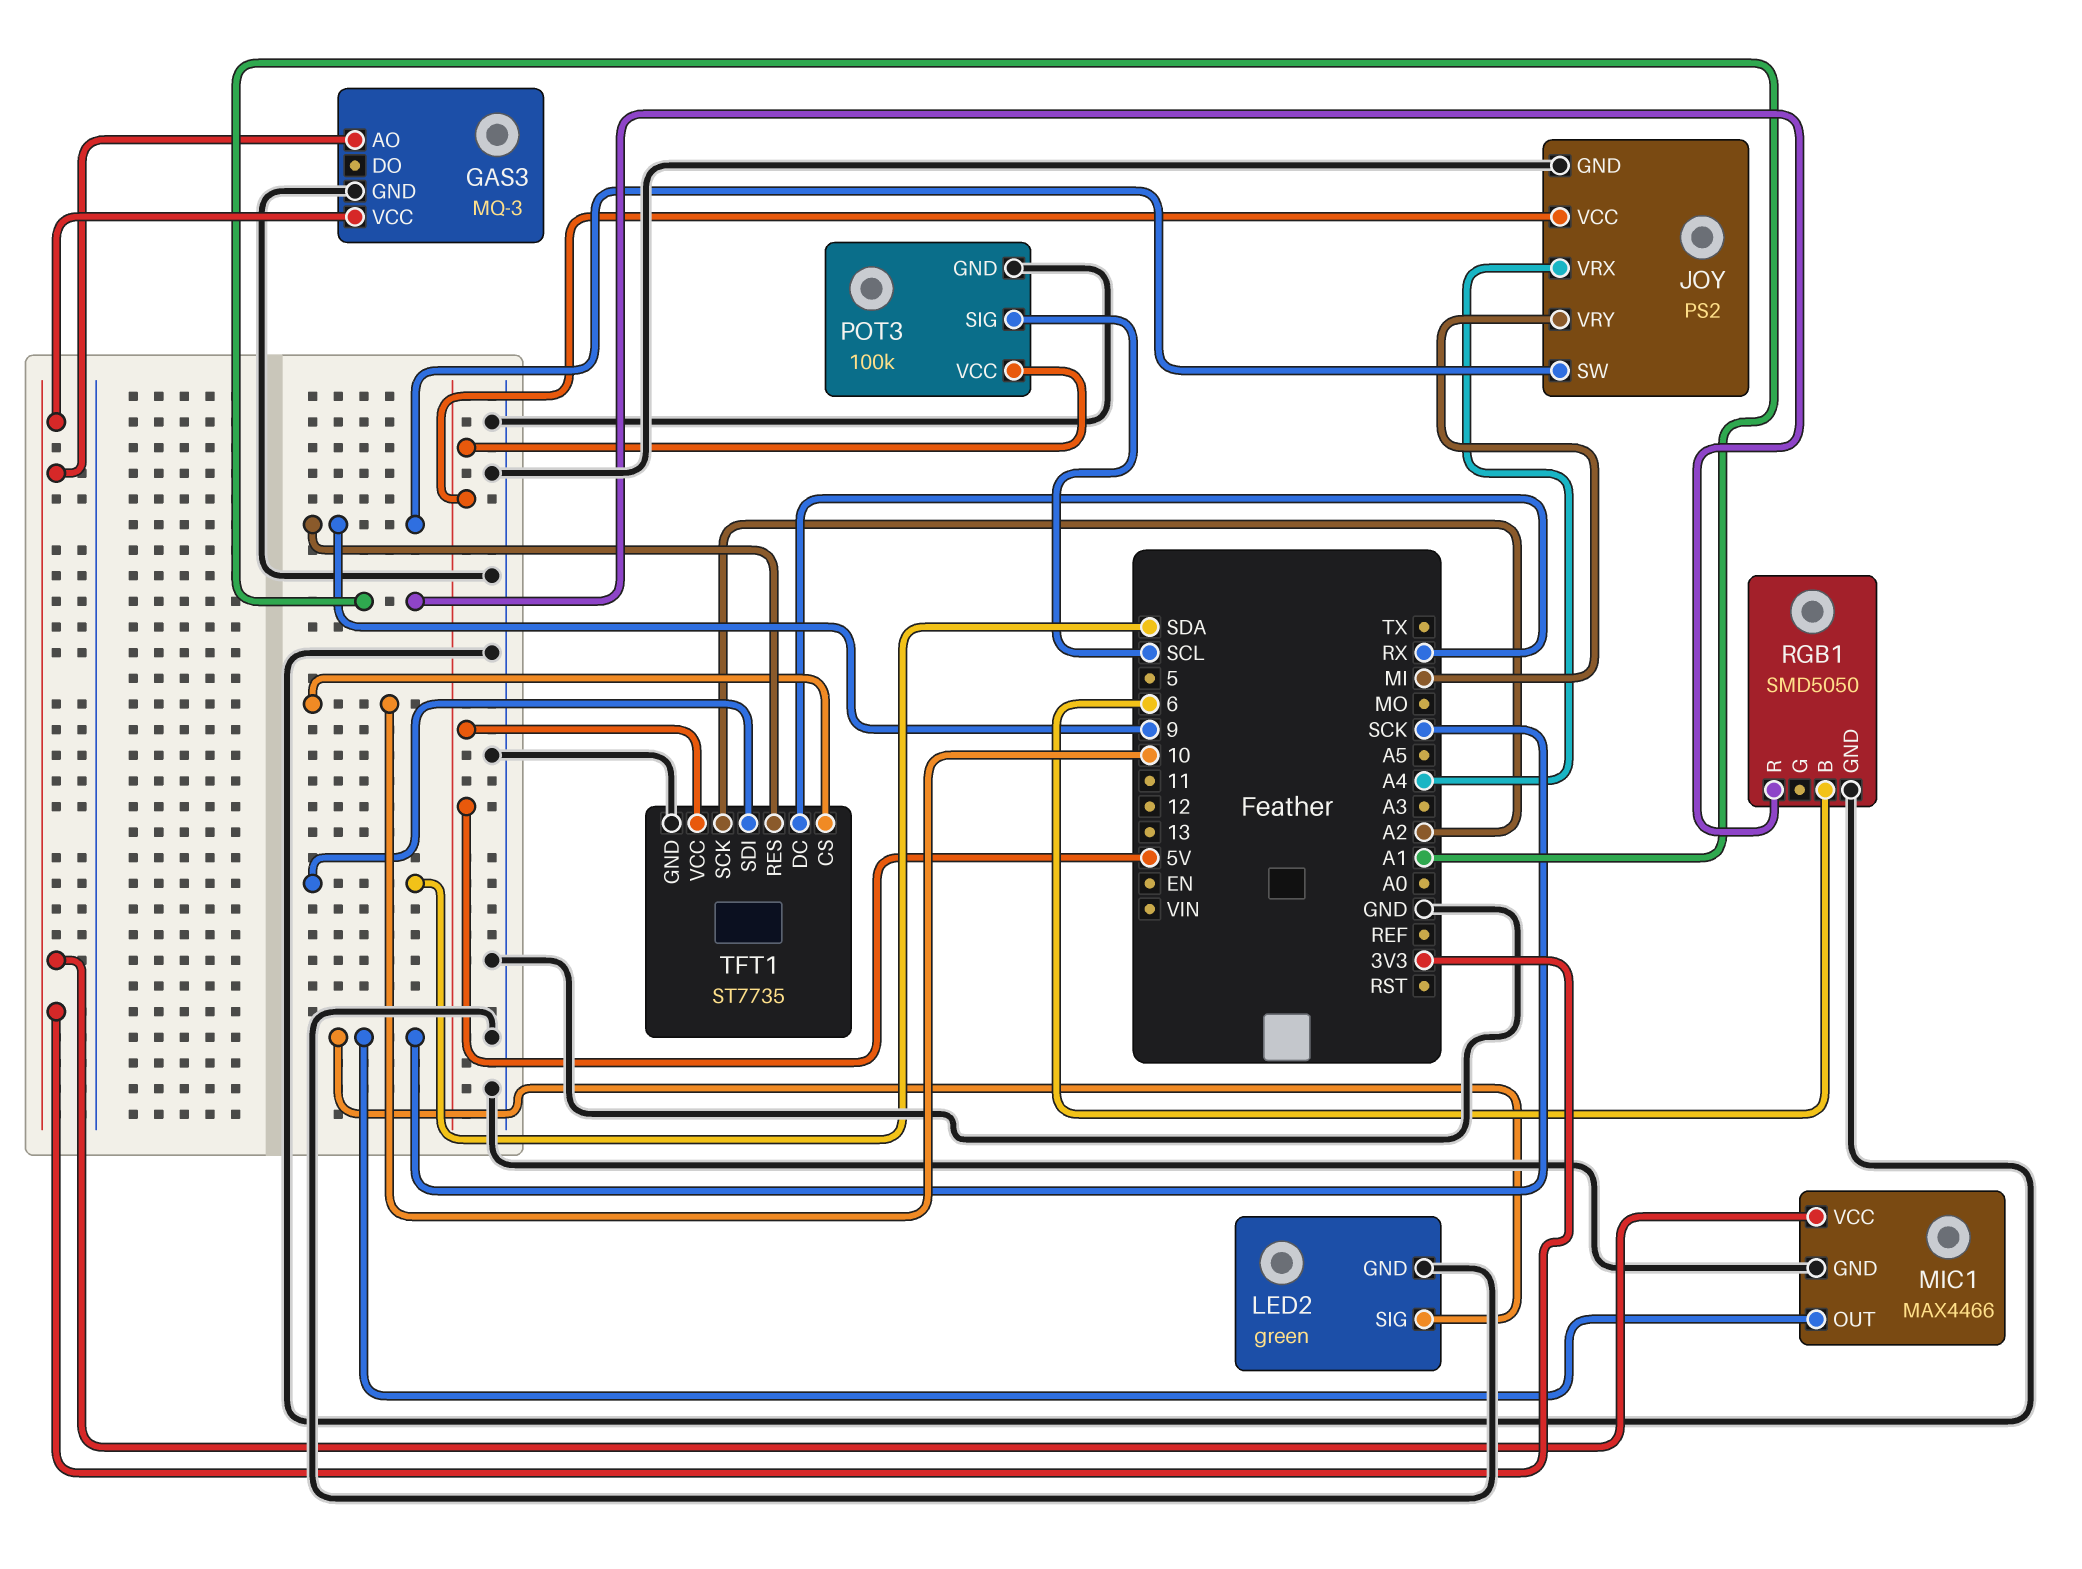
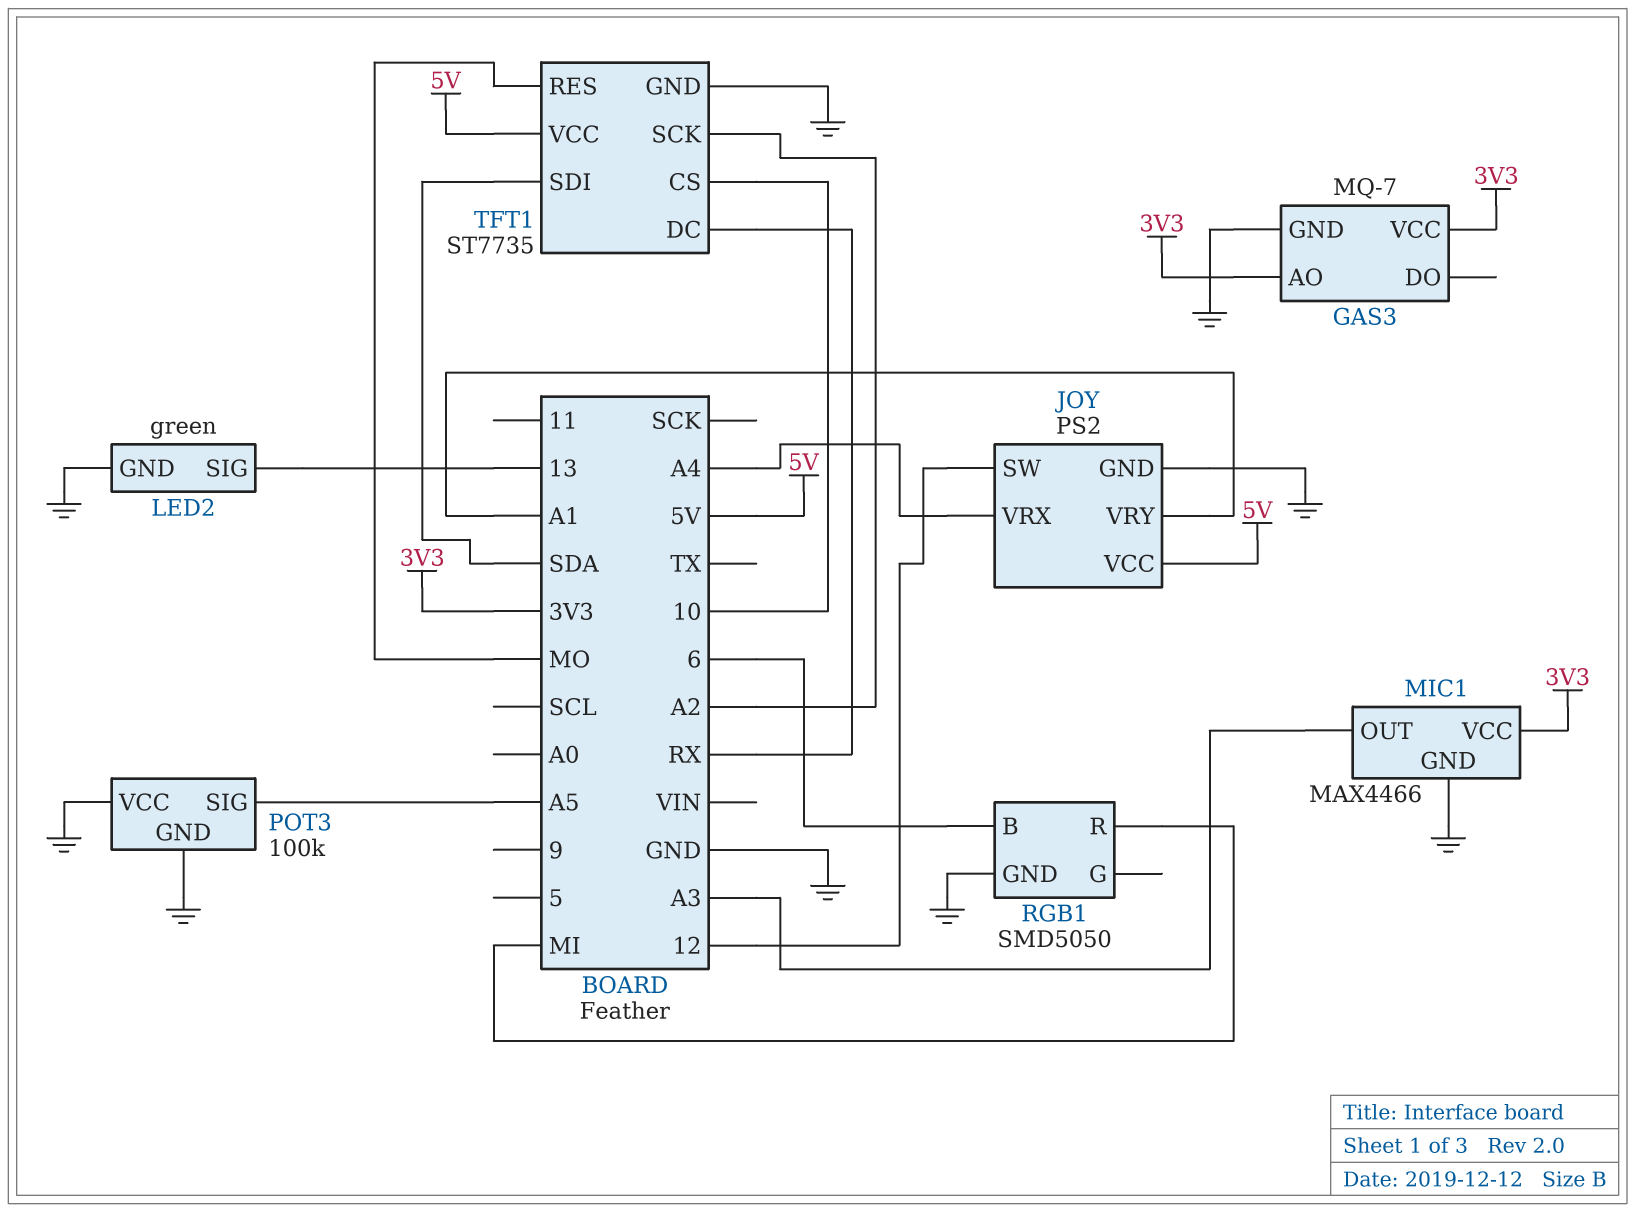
GAS3: MQ-3 -> MQ-7
JOY pin SW: 9 -> 12
JOY pin VRY: MI -> A1
LED2 pin SIG: SCK -> 13
MIC1 pin OUT: SCK -> A3
POT3 pin SIG: SCL -> A5
POT3 pin VCC: 5V -> GND
RGB1 pin R: A1 -> MI
TFT1 pin RES: 9 -> MO

